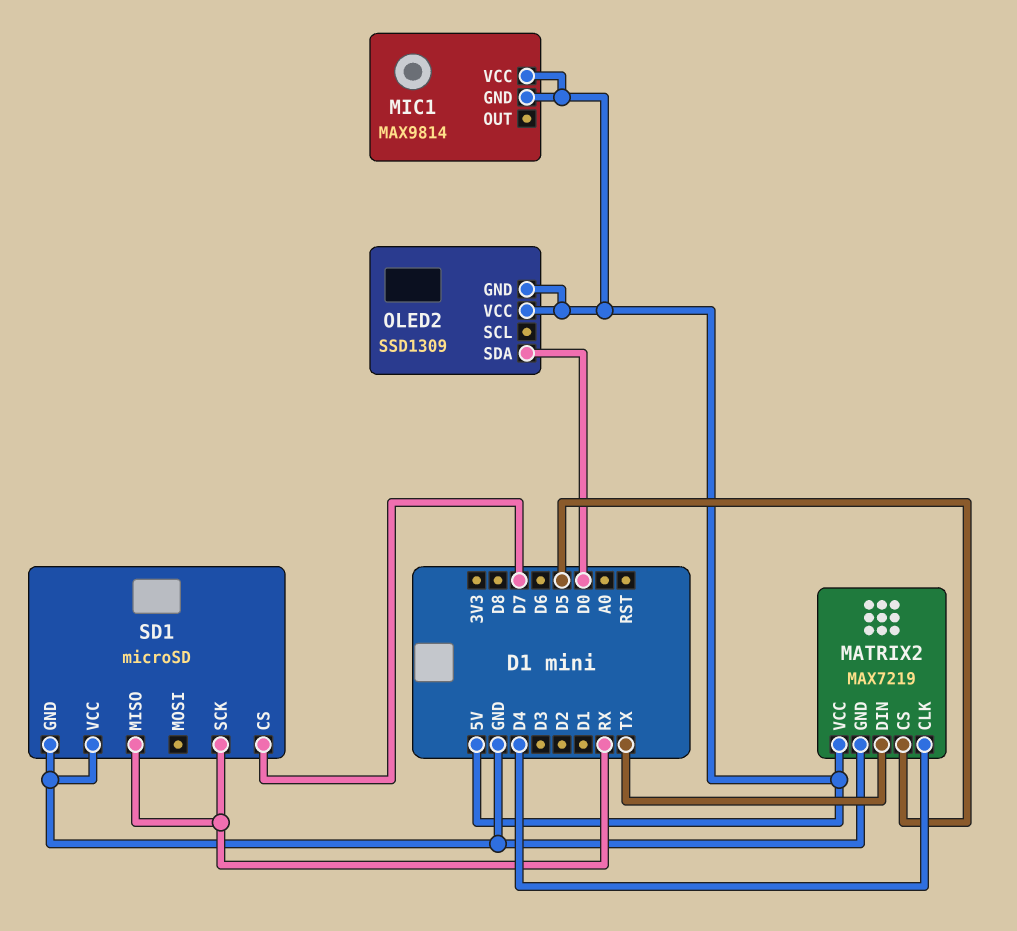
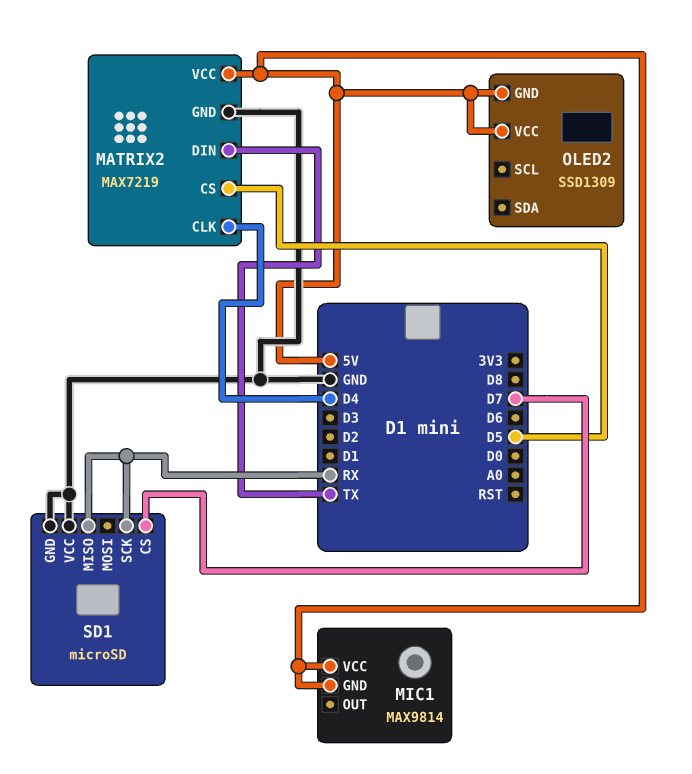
OLED2 pin SDA: D0 -> none

